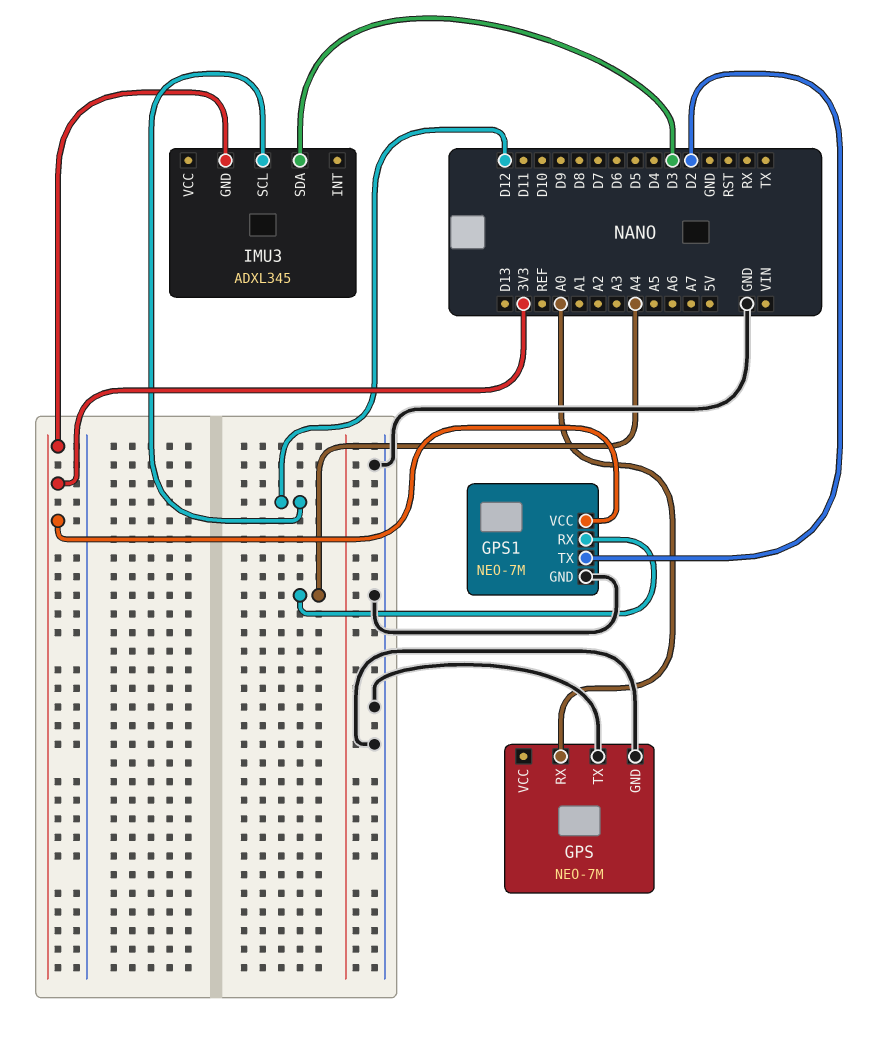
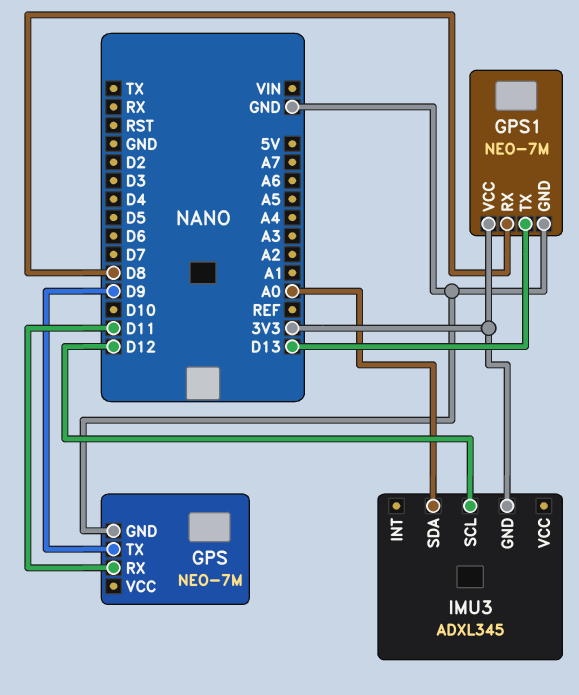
GPS pin RX: A0 -> D11
GPS pin TX: GND -> D9
GPS1 pin RX: A4 -> D8
GPS1 pin TX: D2 -> D13
IMU3 pin SDA: D3 -> A0

